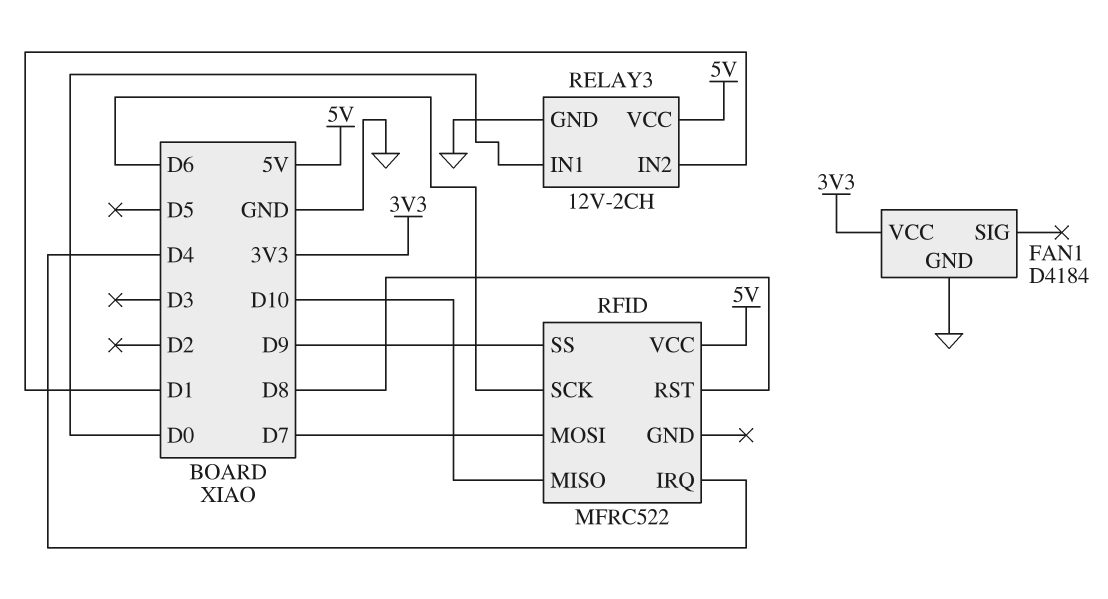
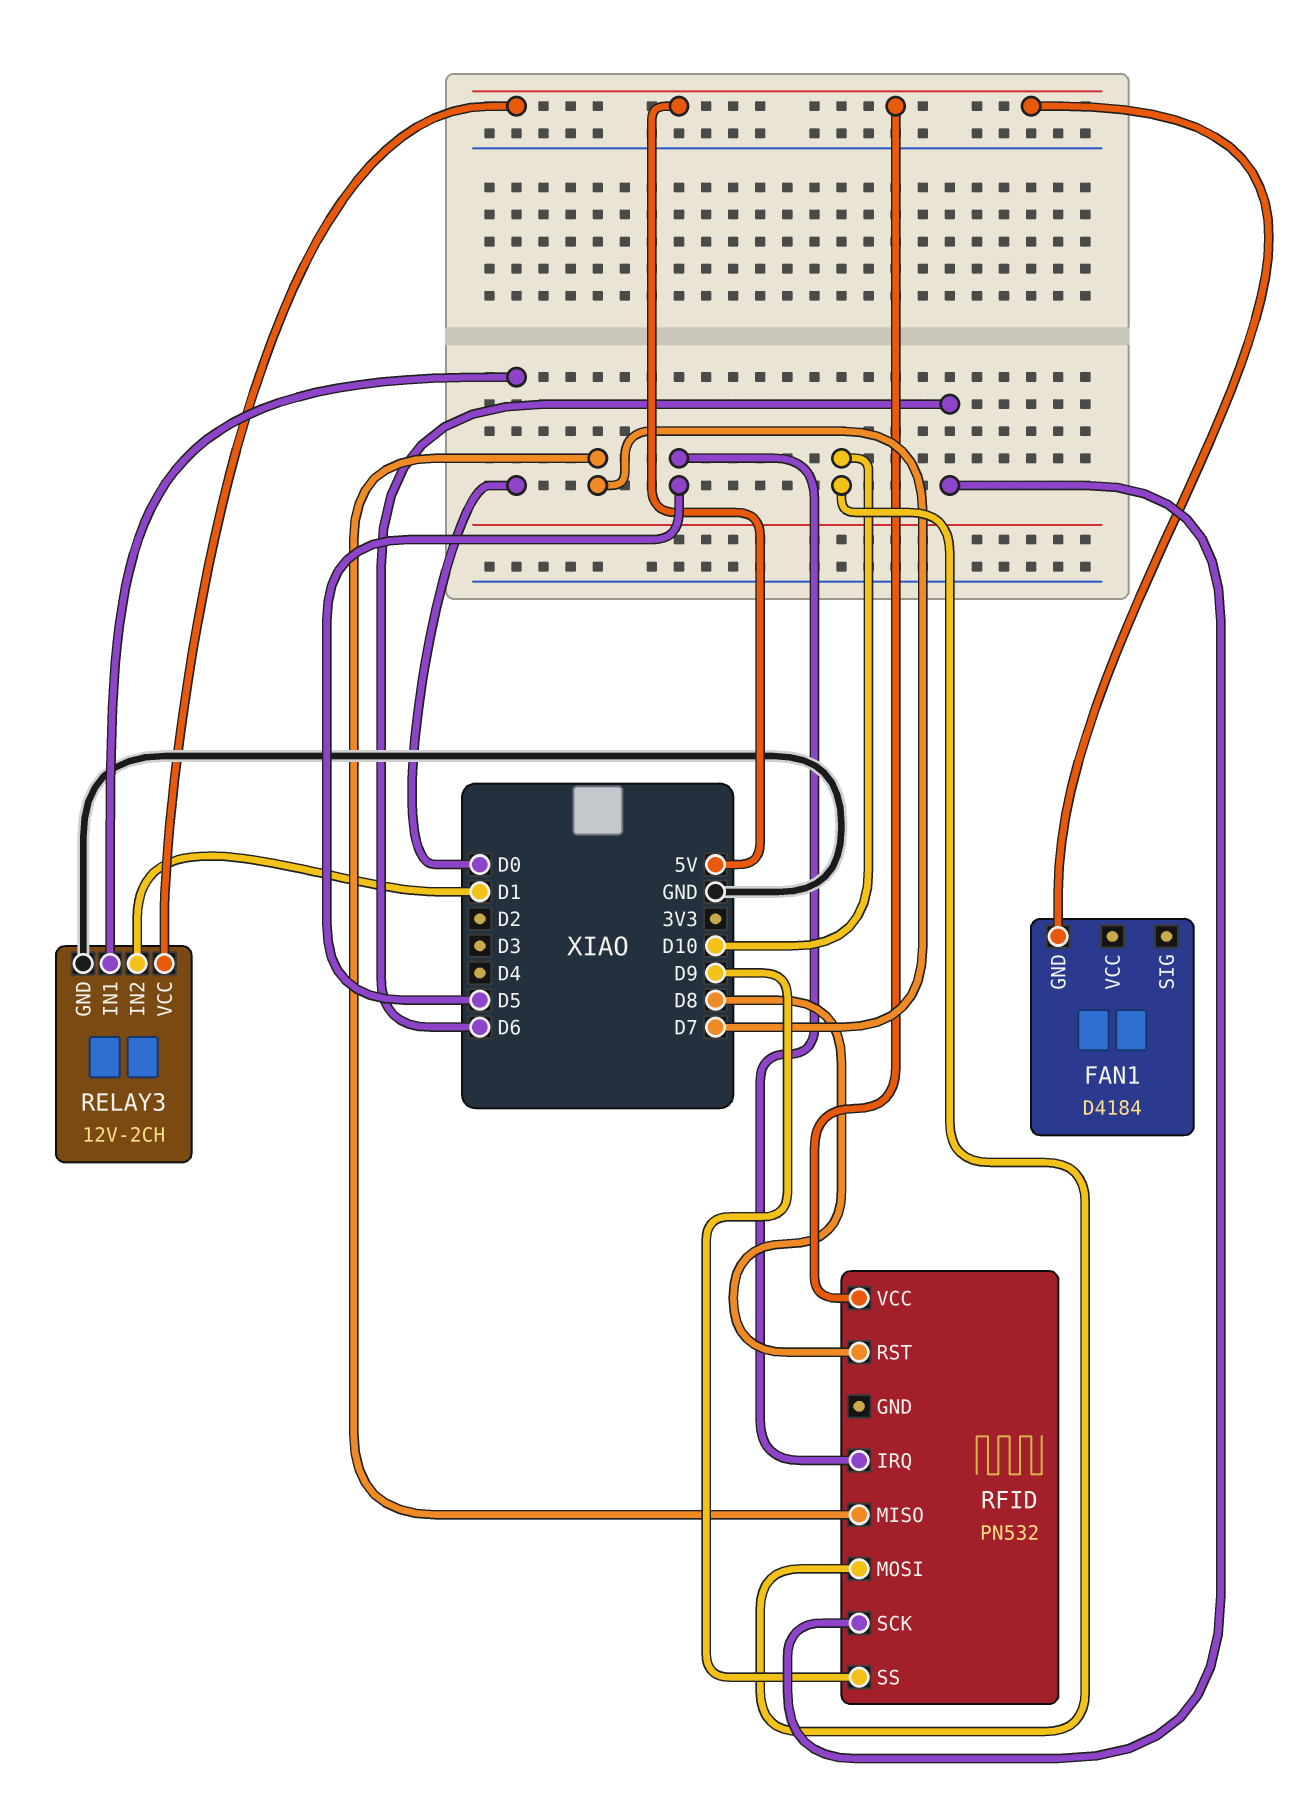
FAN1 pin GND: GND -> 5V
FAN1 pin VCC: 3V3 -> none
RFID: MFRC522 -> PN532
RFID pin IRQ: D4 -> D5
RFID pin MISO: D10 -> D7
RFID pin MOSI: D7 -> D10

